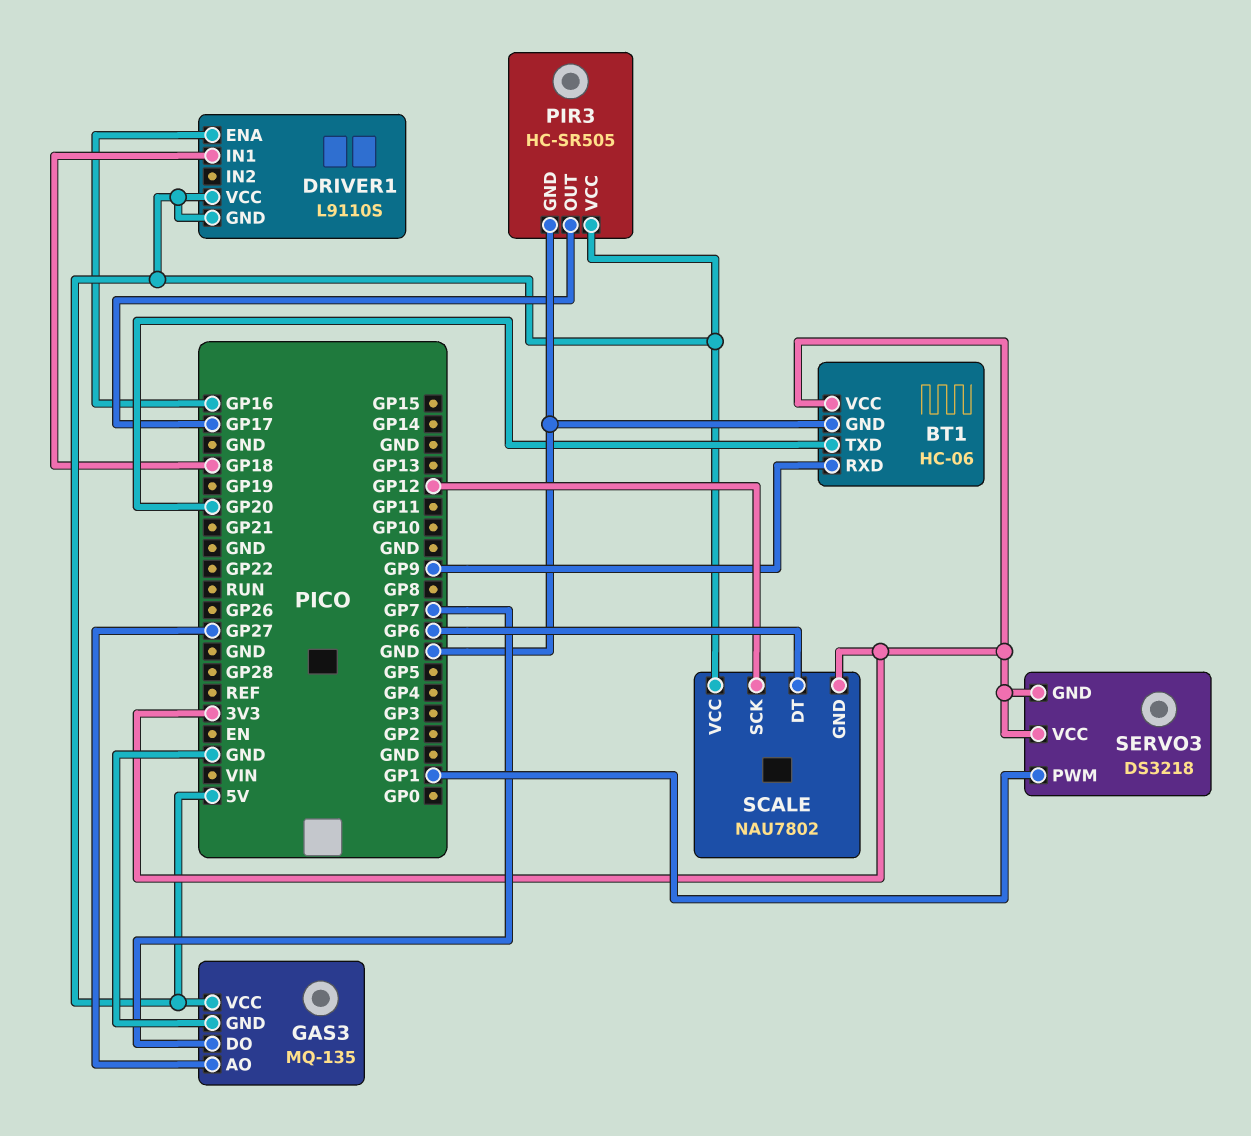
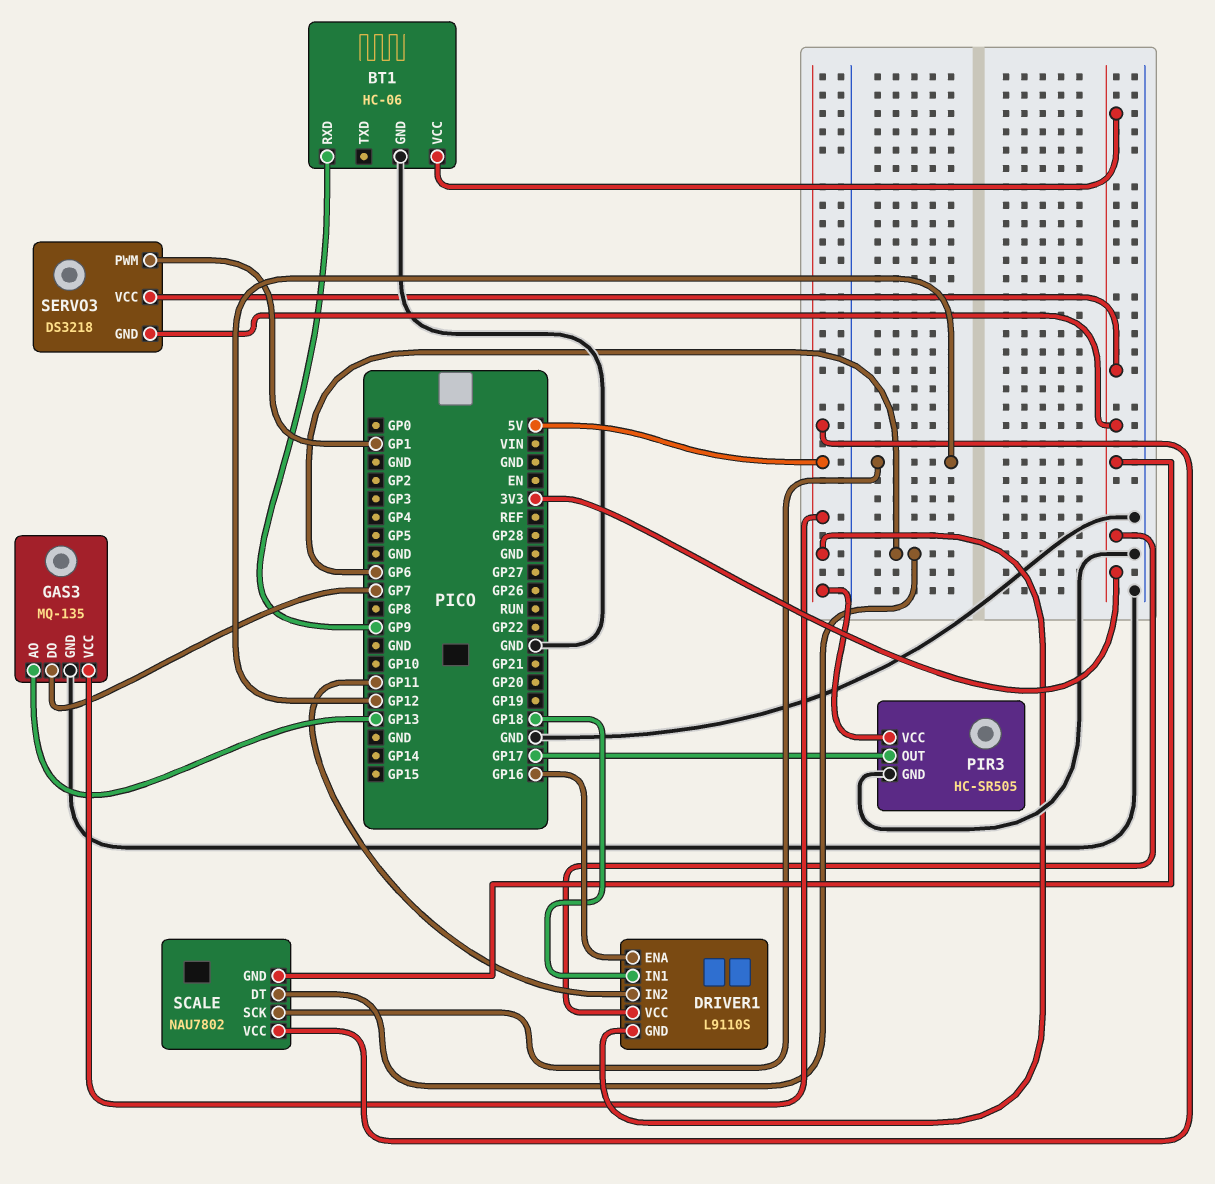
BT1 pin TXD: GP20 -> none
DRIVER1 pin IN2: none -> GP11
DRIVER1 pin VCC: 5V -> 3V3
GAS3 pin AO: GP27 -> GP13

